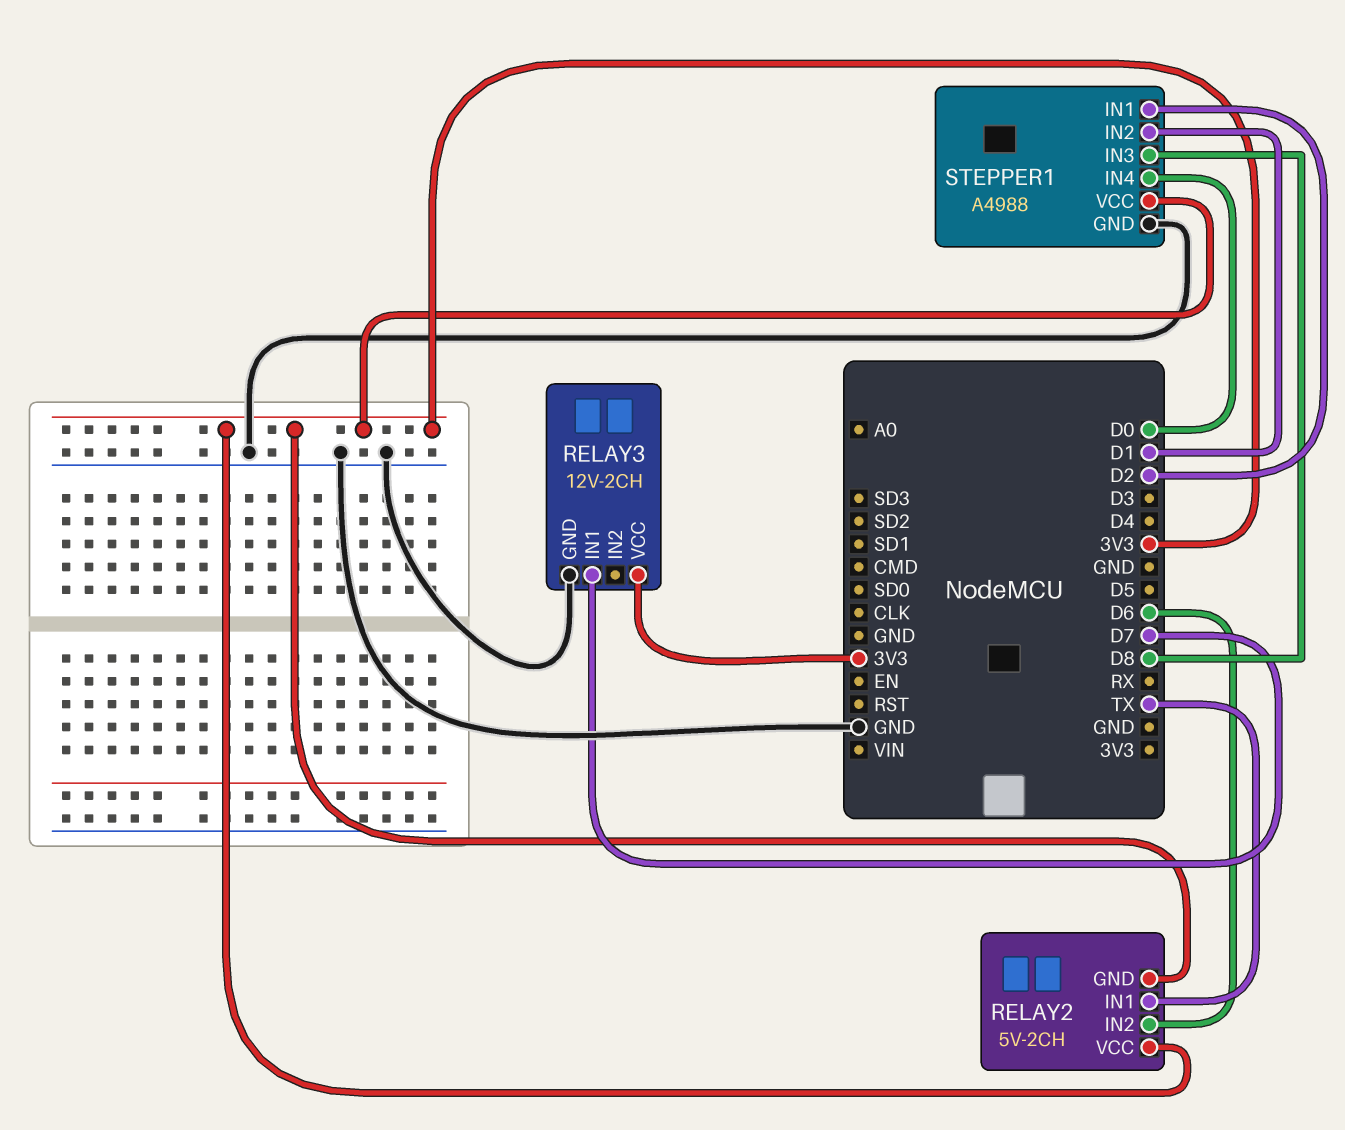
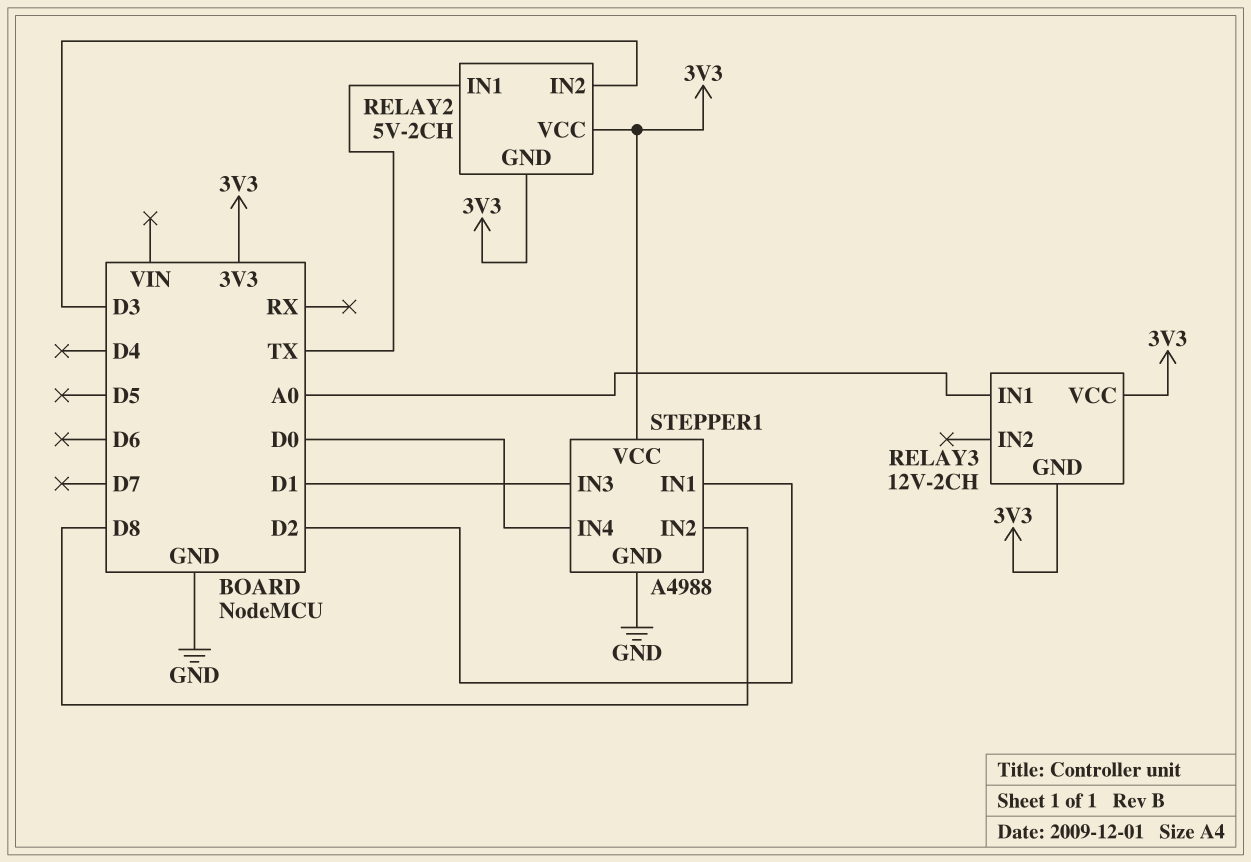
RELAY2 pin IN2: D6 -> D3
RELAY3 pin GND: GND -> 3V3
RELAY3 pin IN1: D7 -> A0
STEPPER1 pin IN2: D1 -> D8
STEPPER1 pin IN3: D8 -> D1

